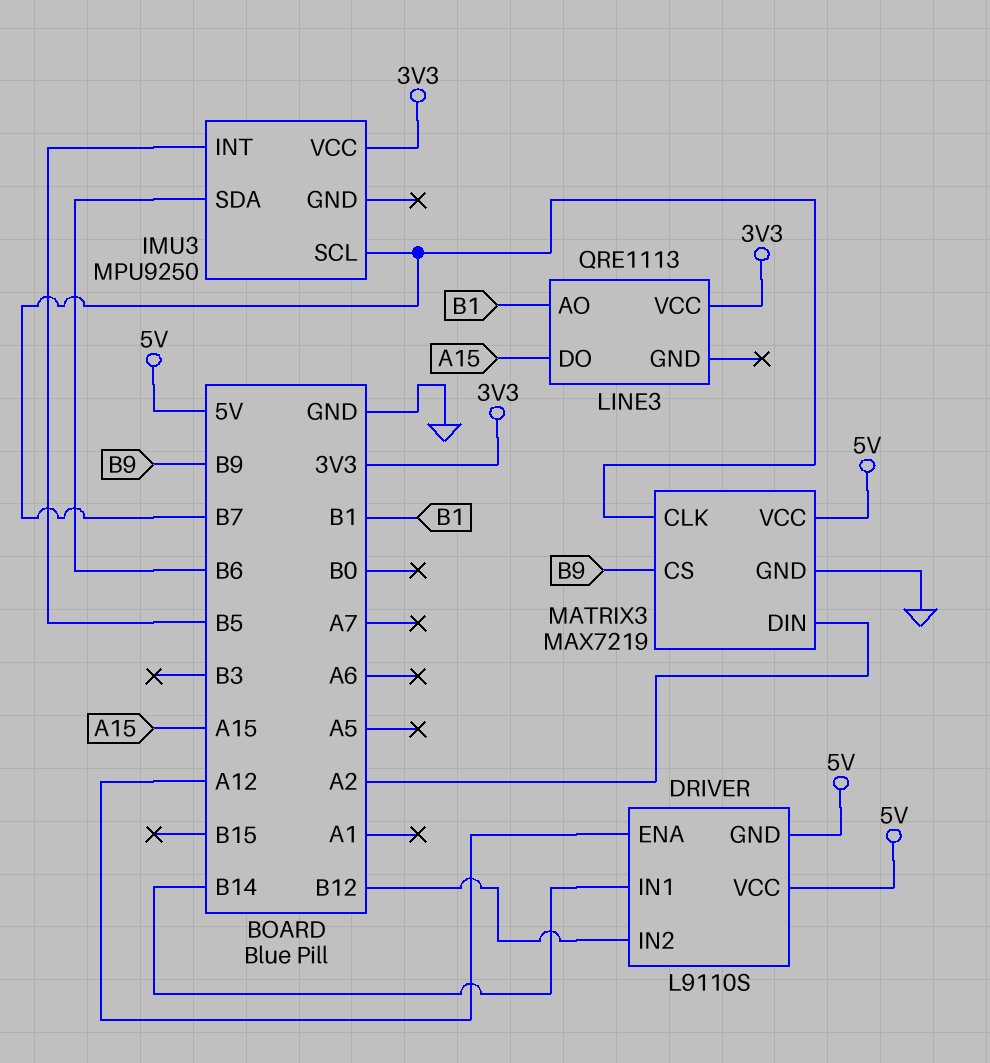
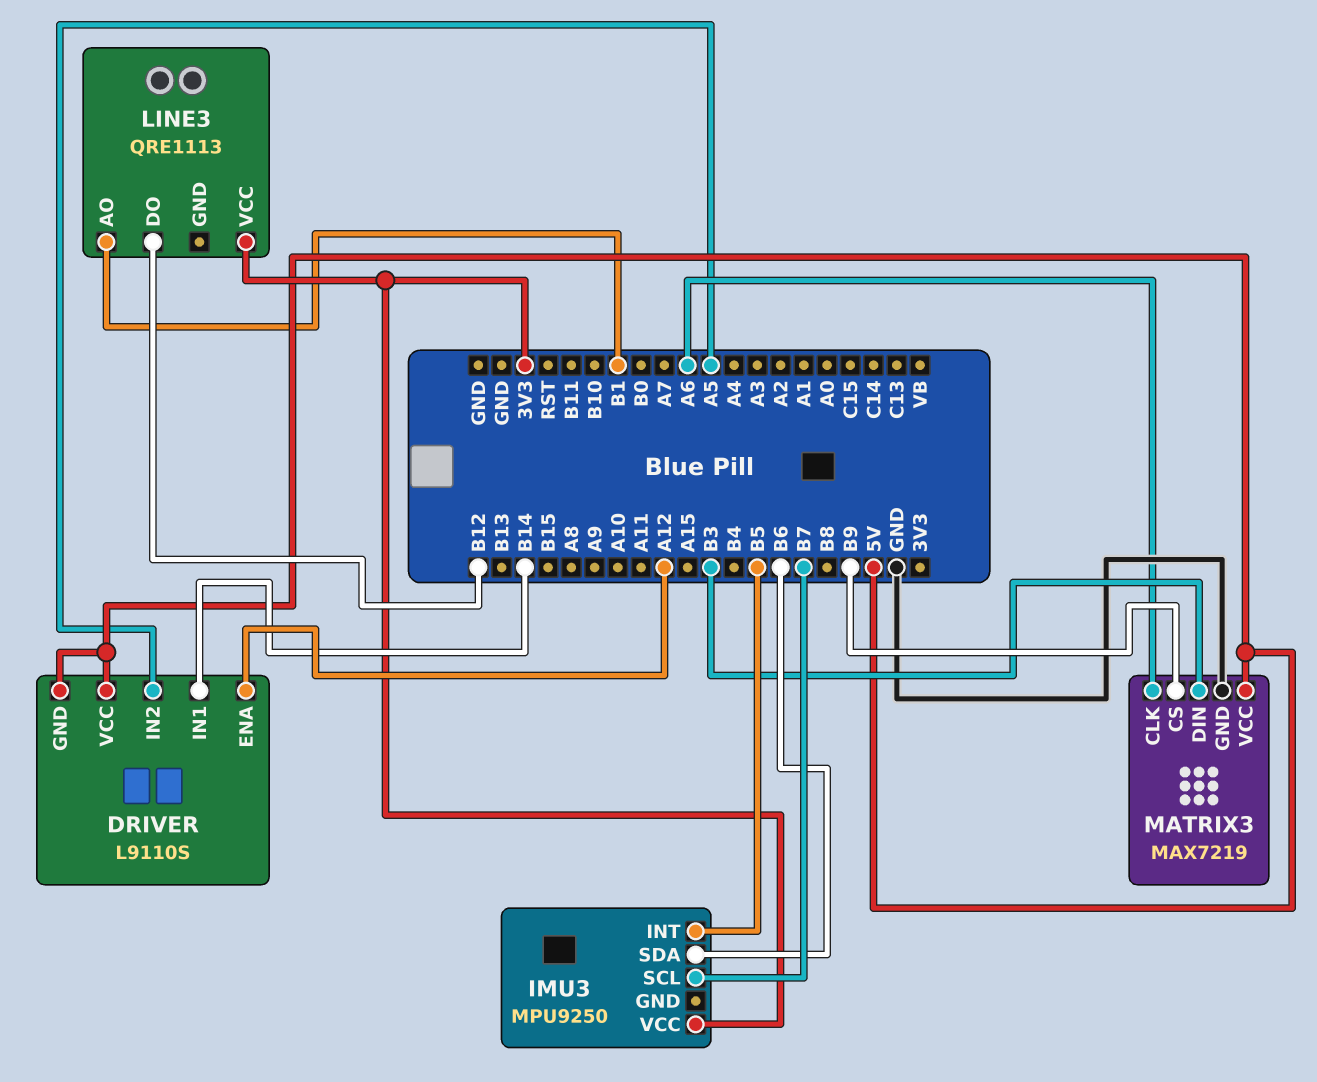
DRIVER pin IN2: B12 -> A5
LINE3 pin DO: A15 -> B12
MATRIX3 pin CLK: B7 -> A6
MATRIX3 pin DIN: A2 -> B3

